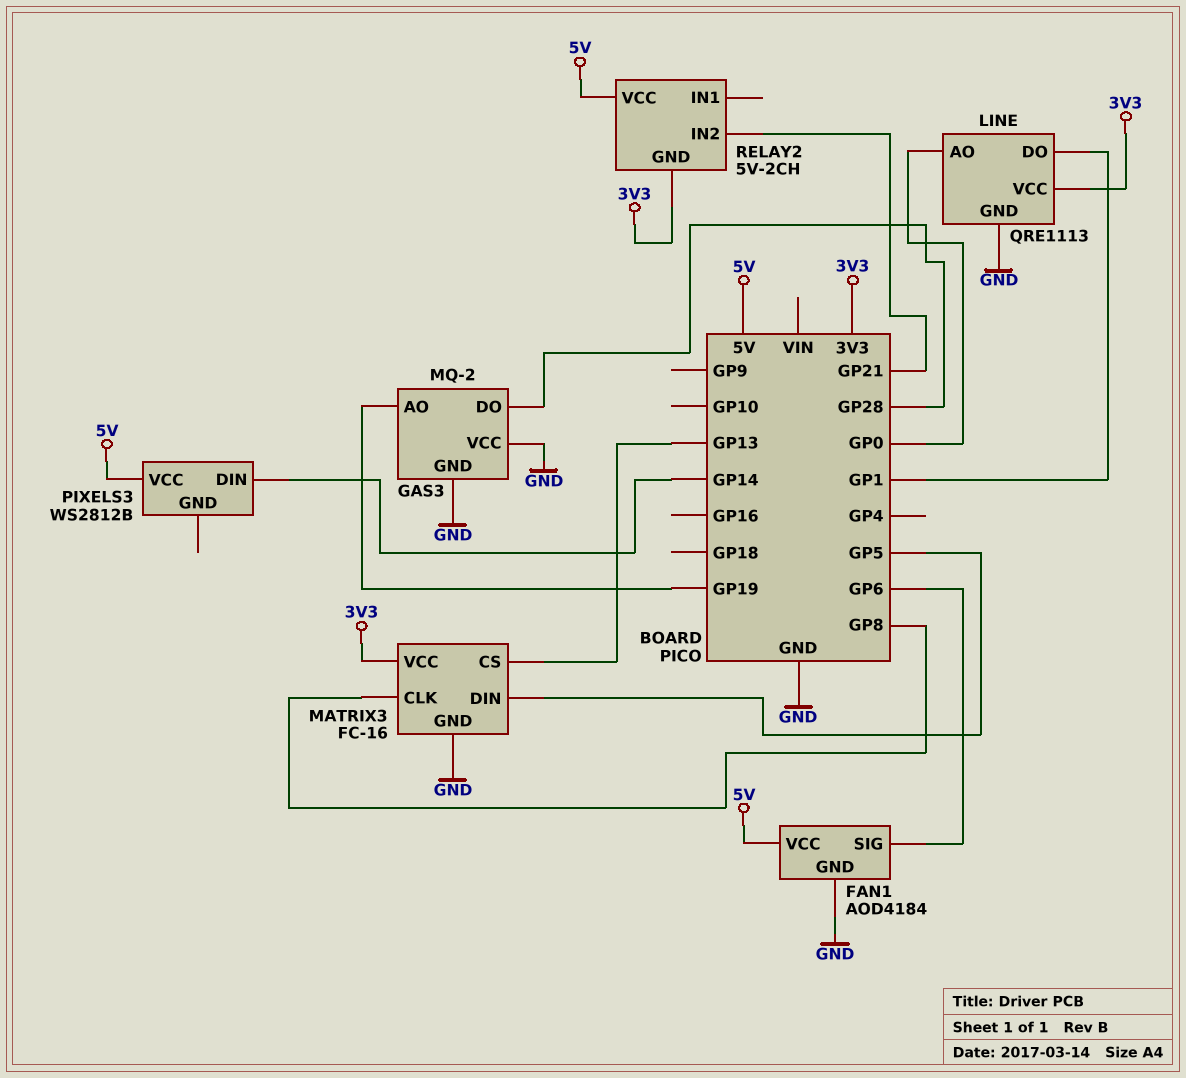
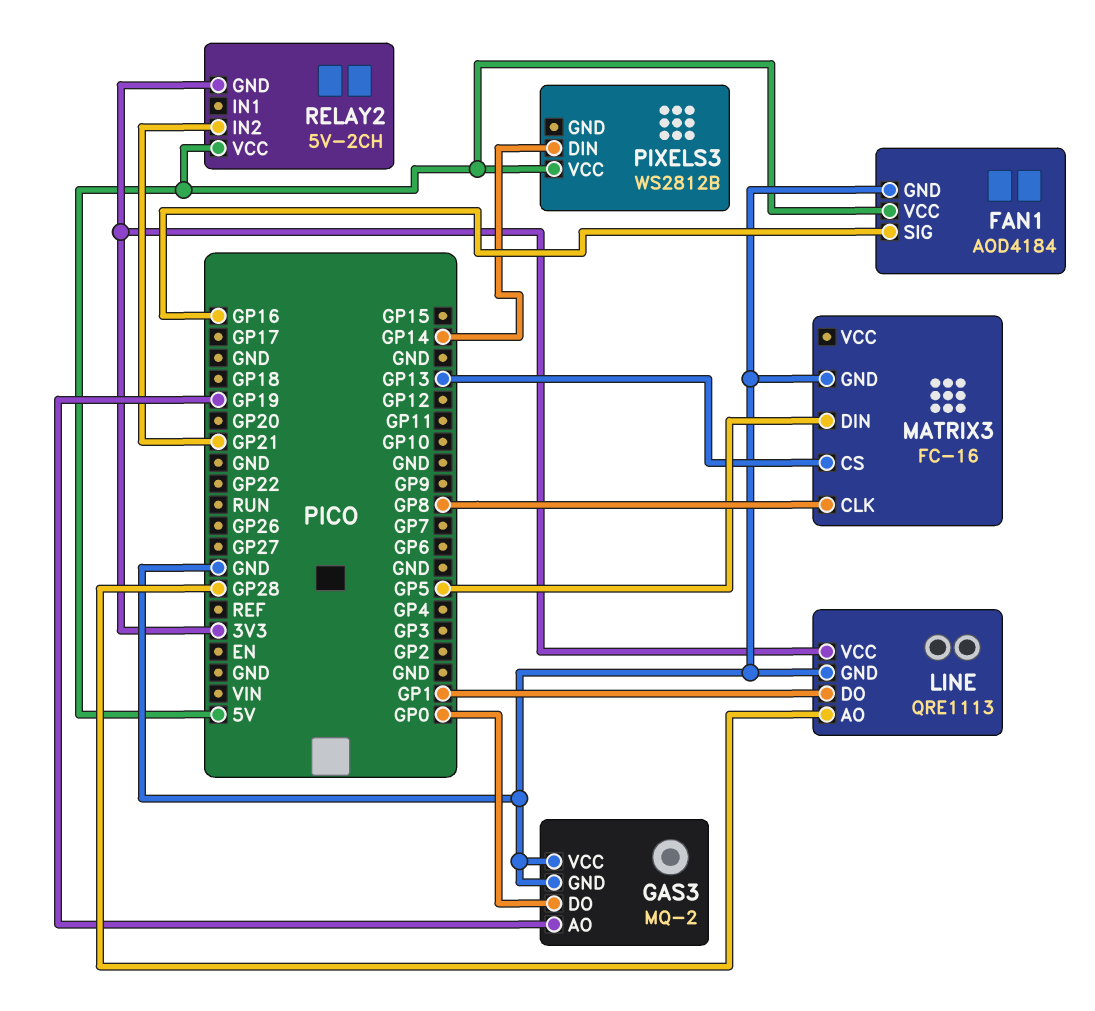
FAN1 pin SIG: GP6 -> GP16
GAS3 pin DO: GP28 -> GP0
LINE pin AO: GP0 -> GP28
MATRIX3 pin VCC: 3V3 -> none

